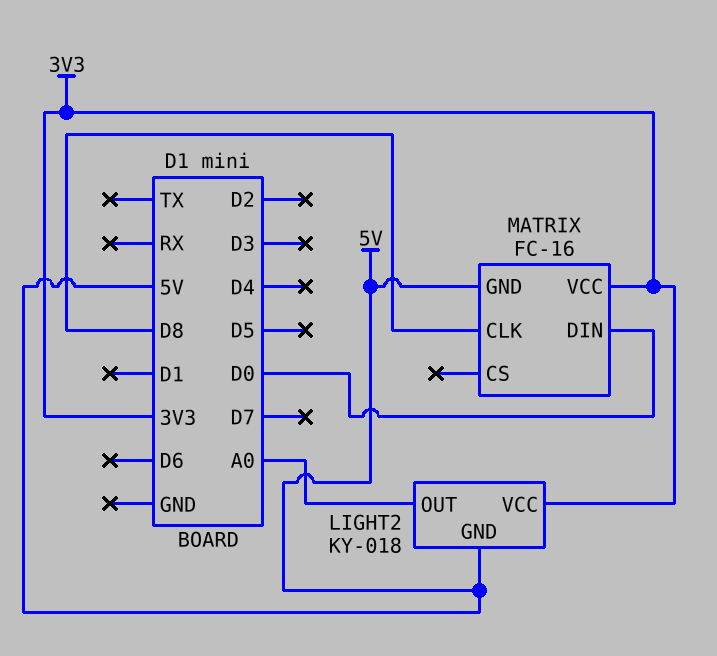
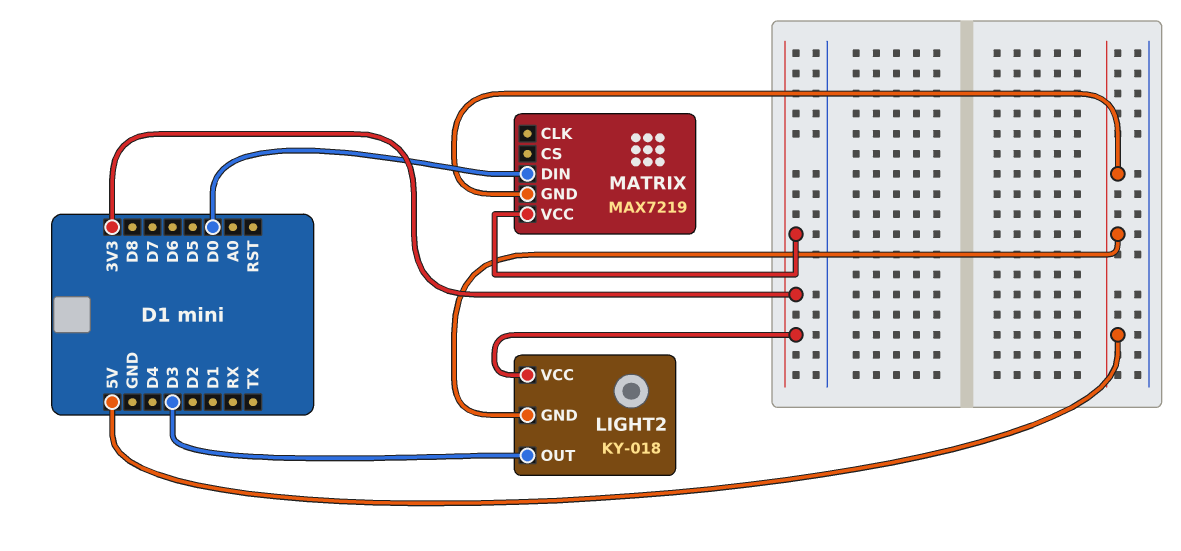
LIGHT2 pin OUT: A0 -> D3
MATRIX: FC-16 -> MAX7219
MATRIX pin CLK: D8 -> none

